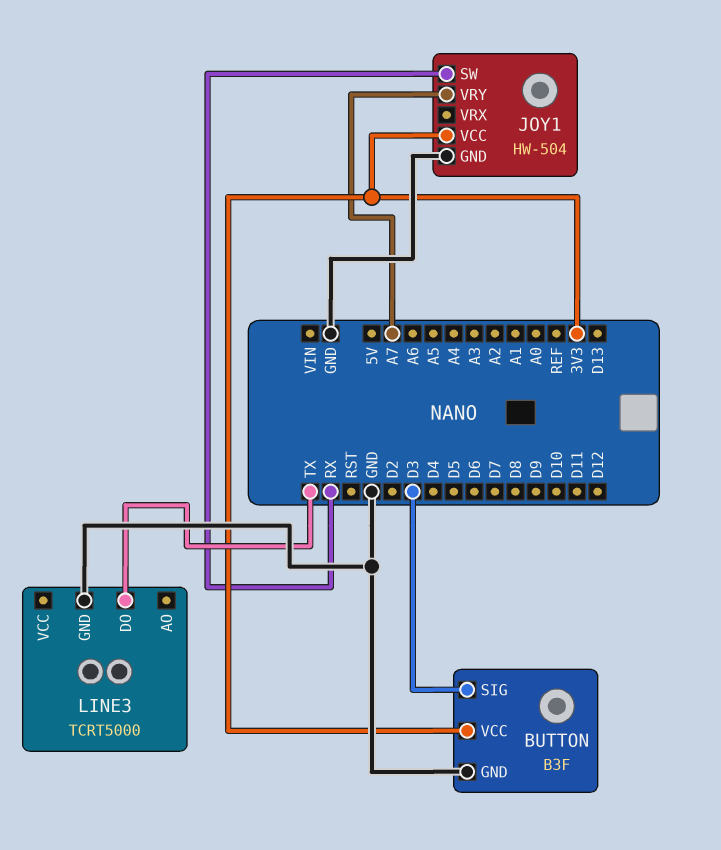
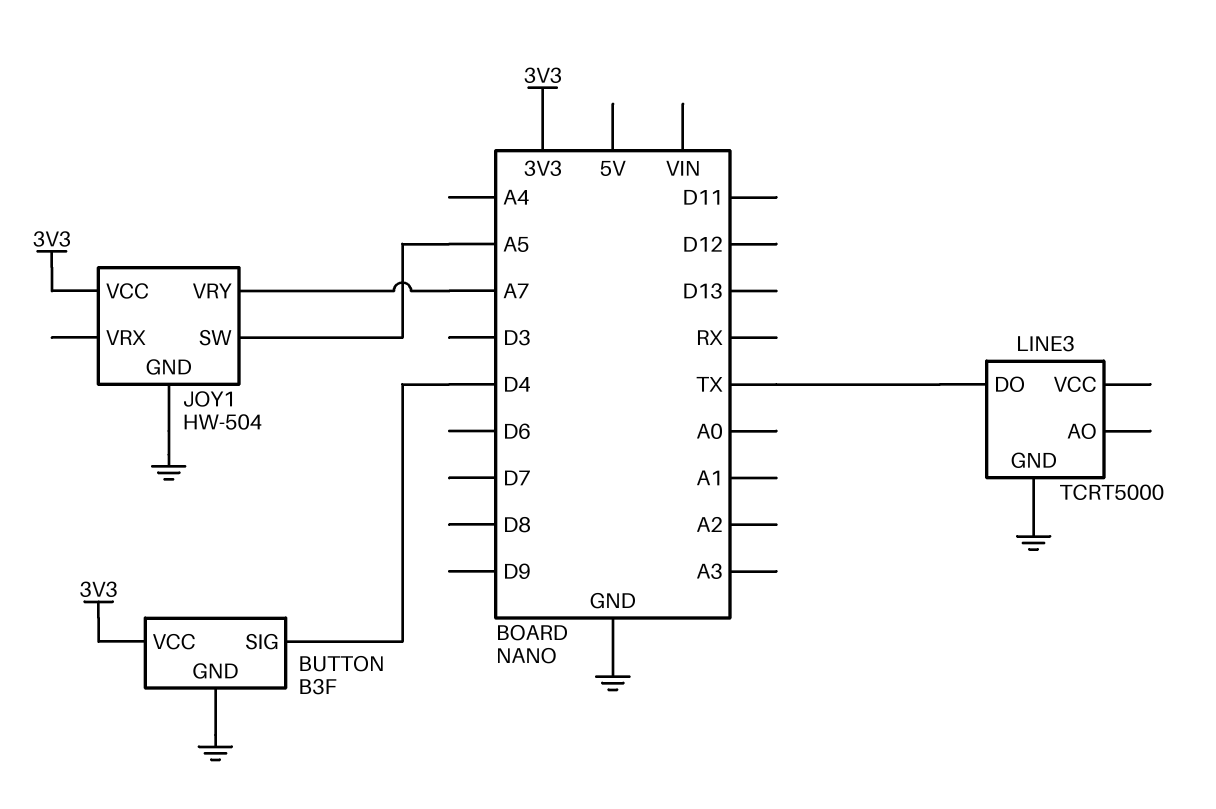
BUTTON pin SIG: D3 -> D4
JOY1 pin SW: RX -> A5

